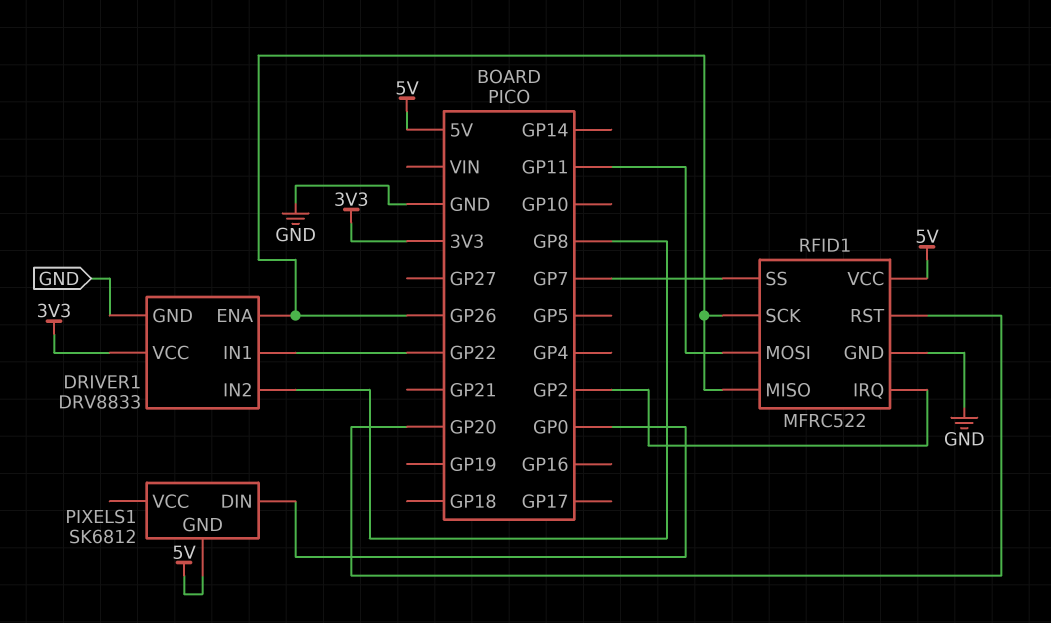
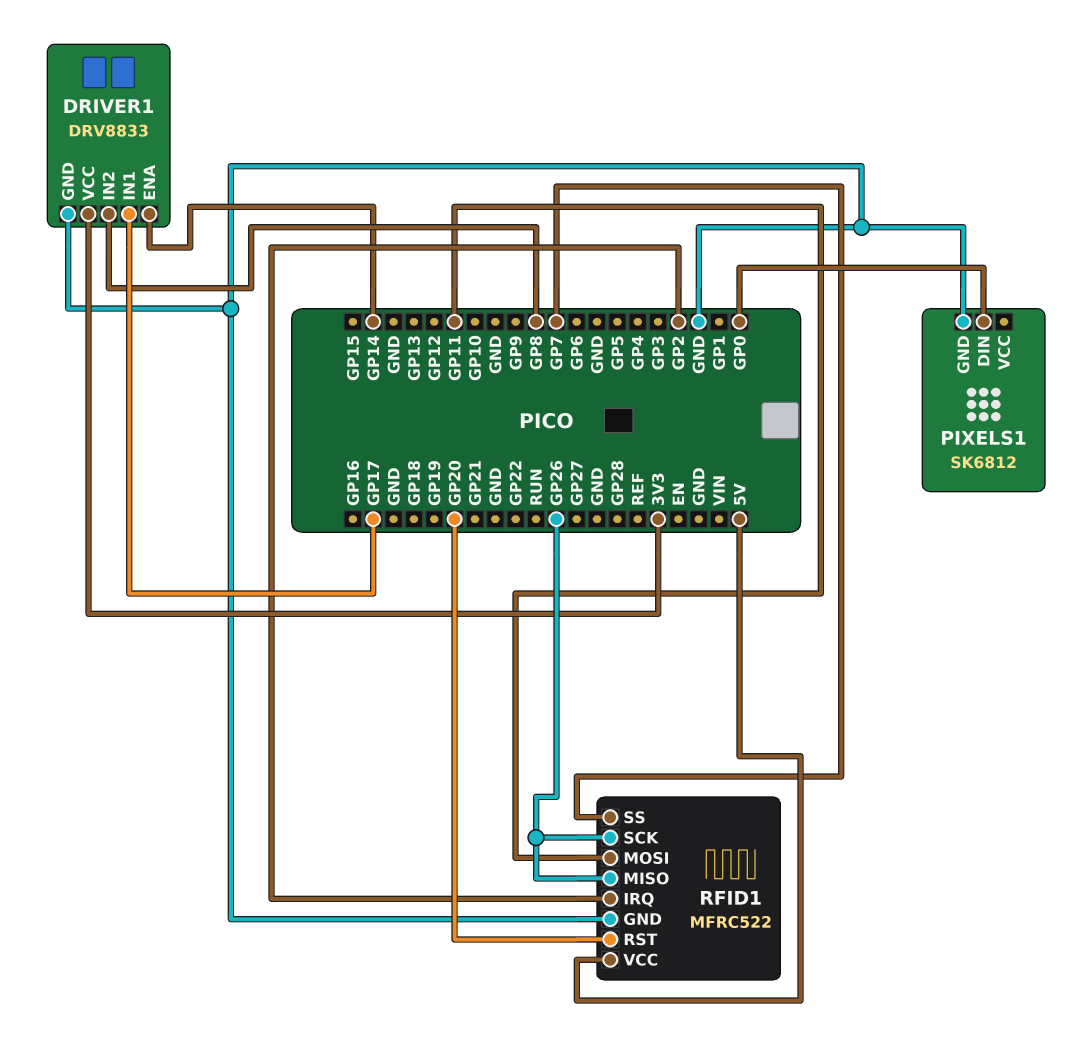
DRIVER1 pin ENA: GP26 -> GP14
DRIVER1 pin IN1: GP22 -> GP17
PIXELS1 pin GND: 5V -> GND

